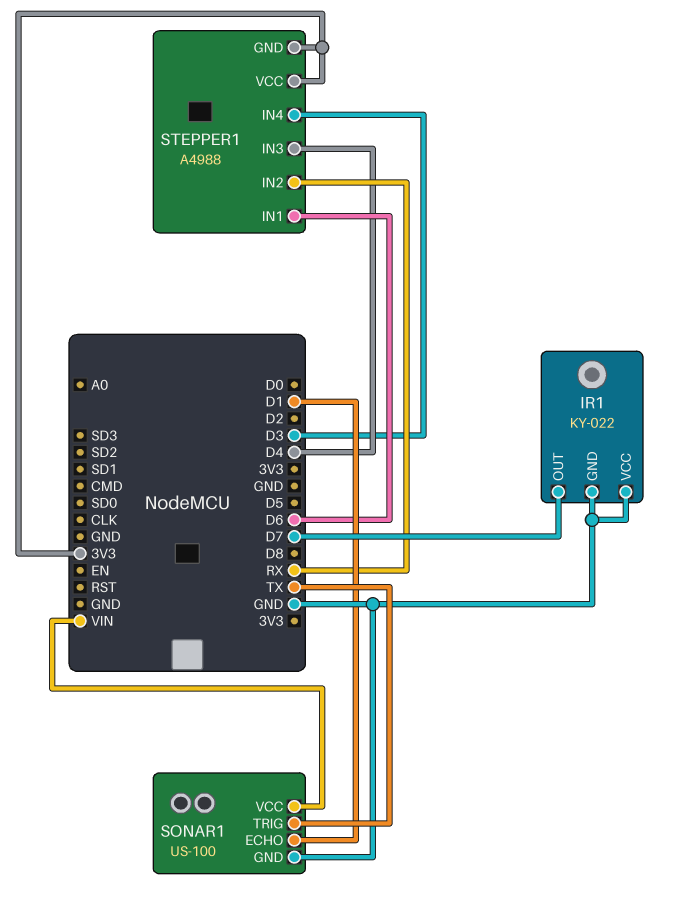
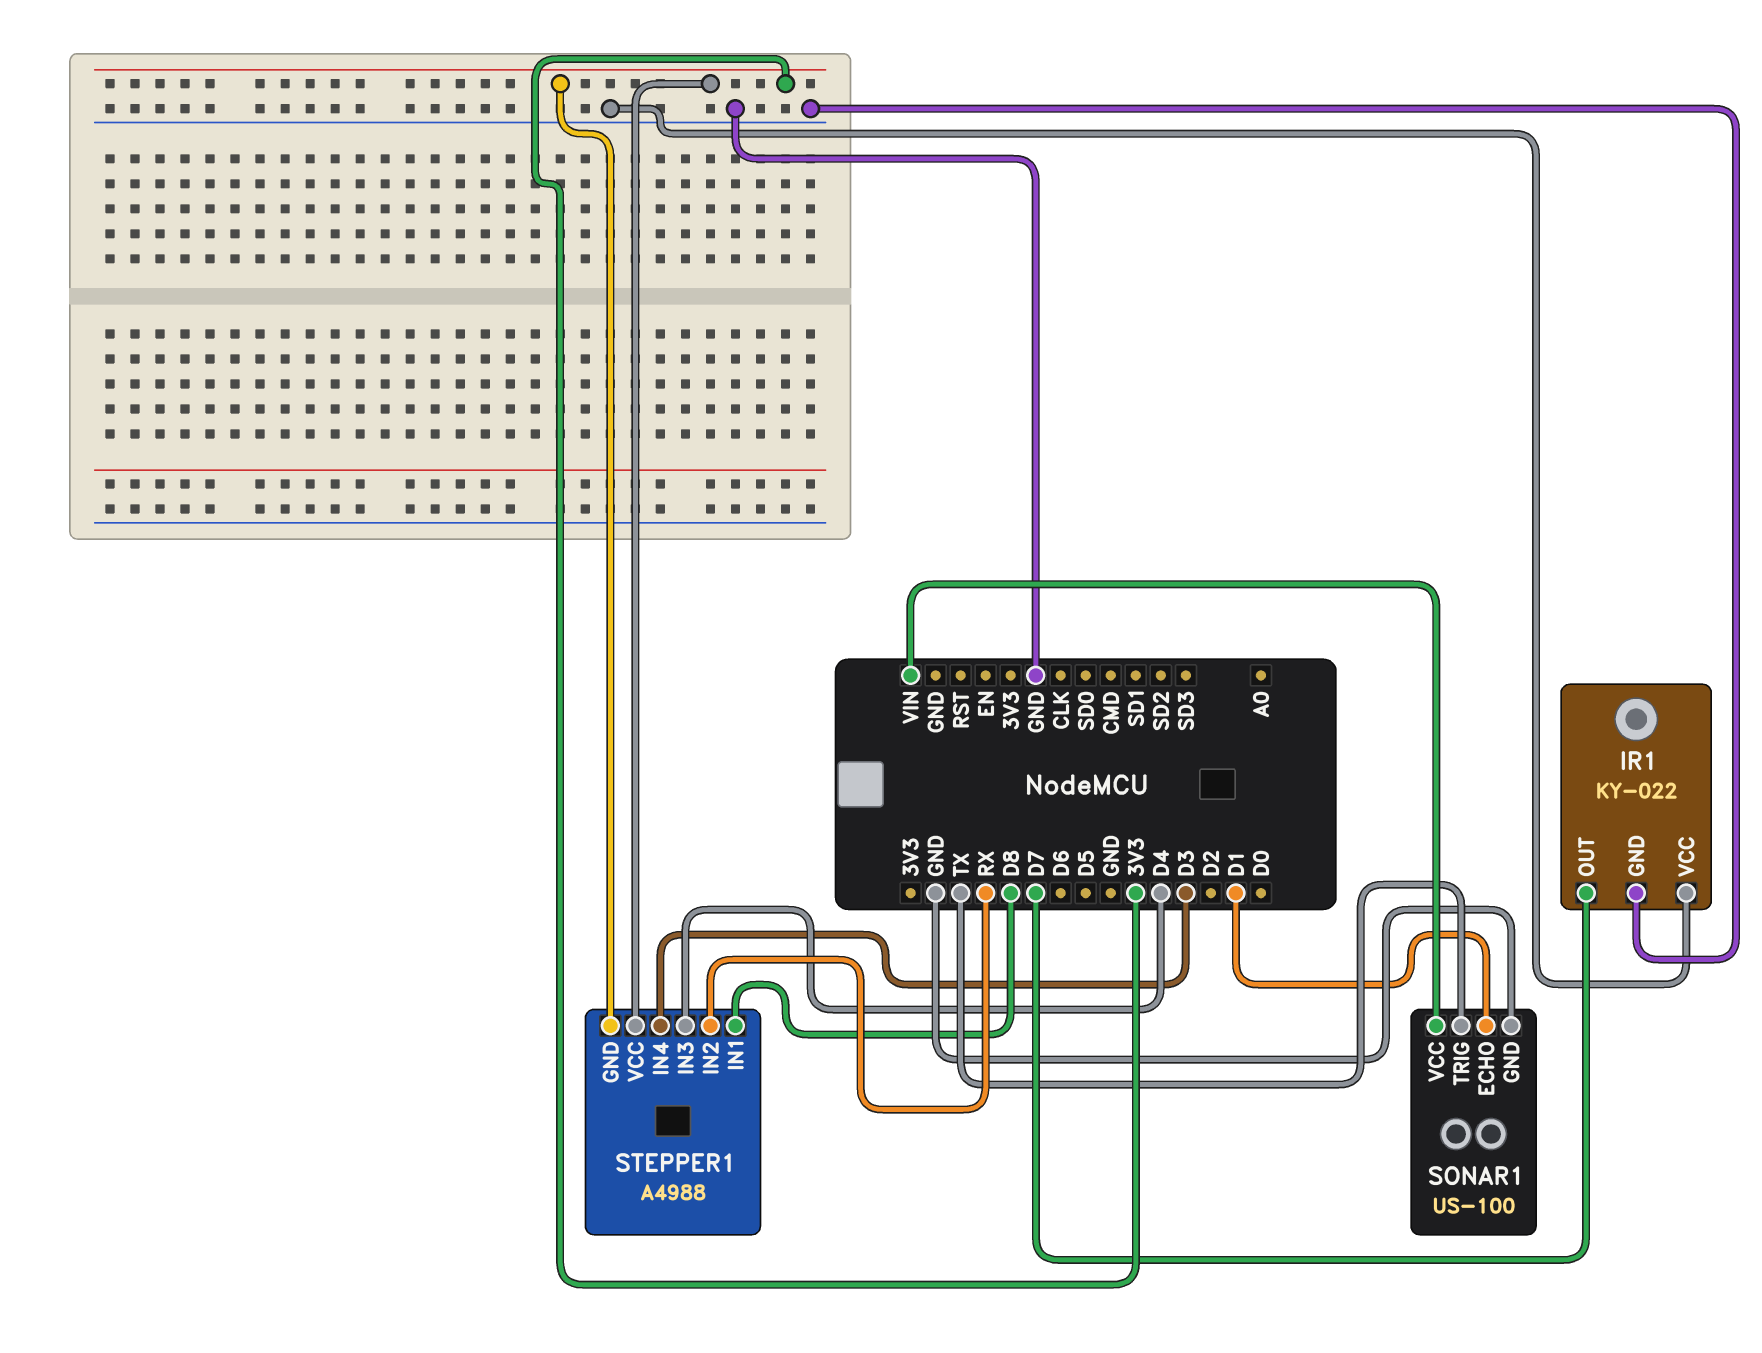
STEPPER1 pin IN1: D6 -> D8

